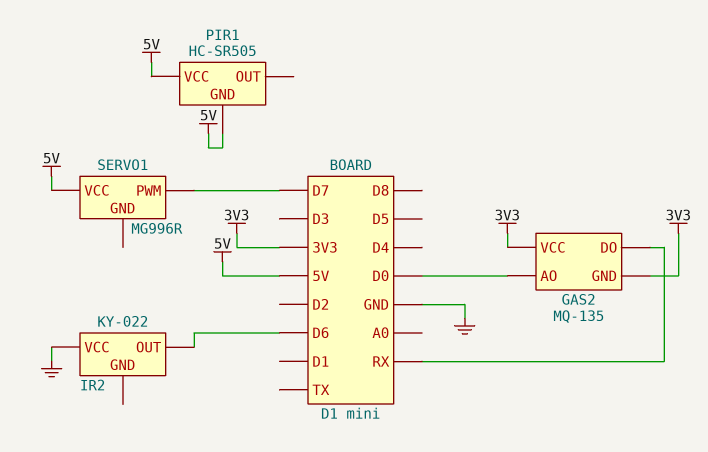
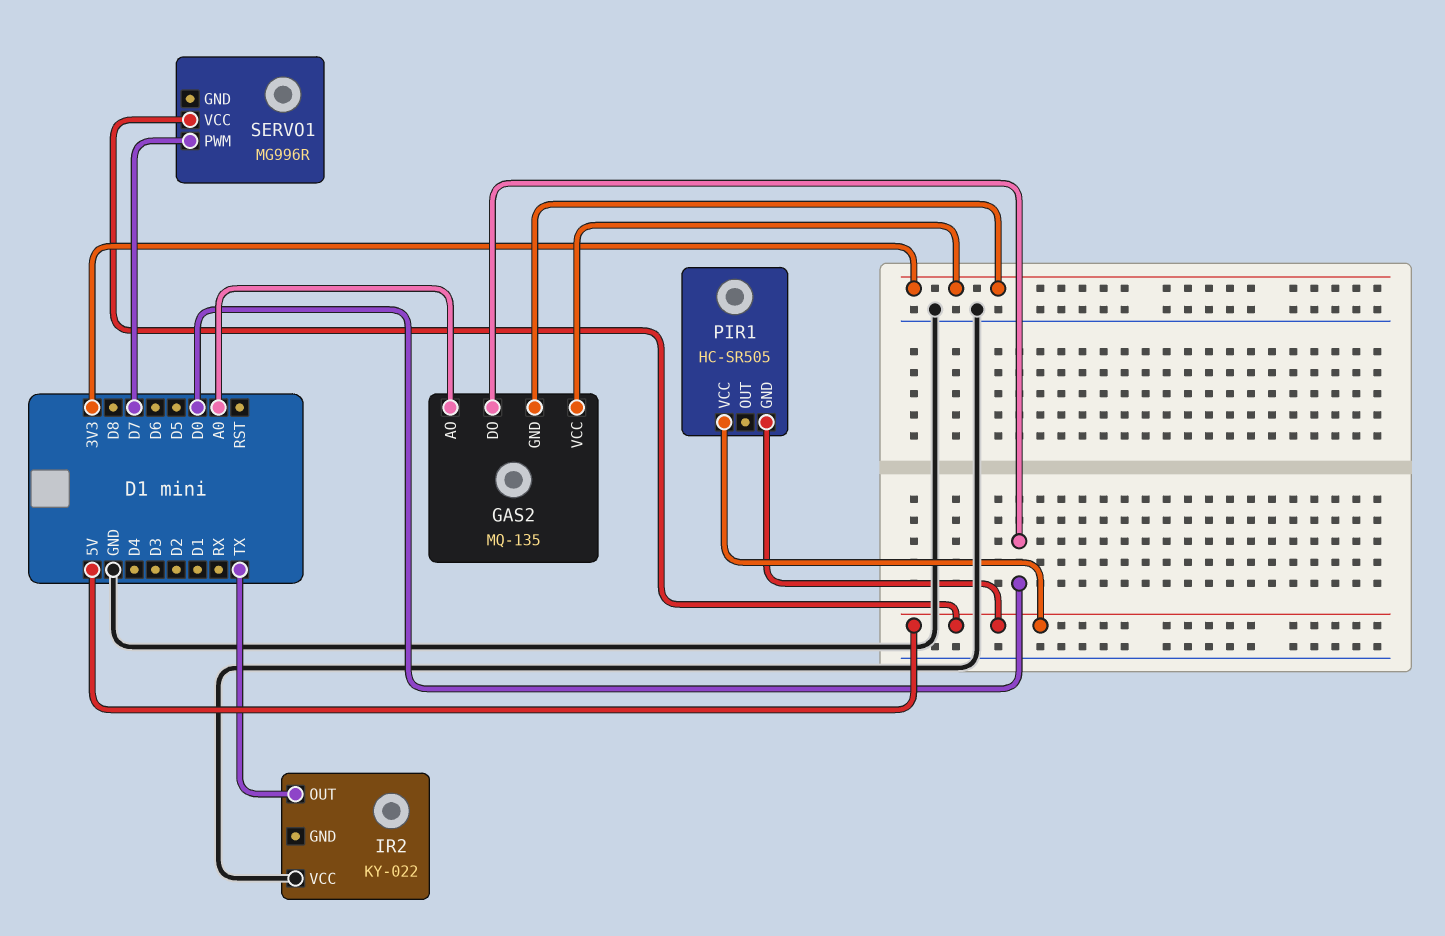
GAS2 pin AO: D0 -> A0
GAS2 pin DO: RX -> D0
IR2 pin OUT: D6 -> TX

